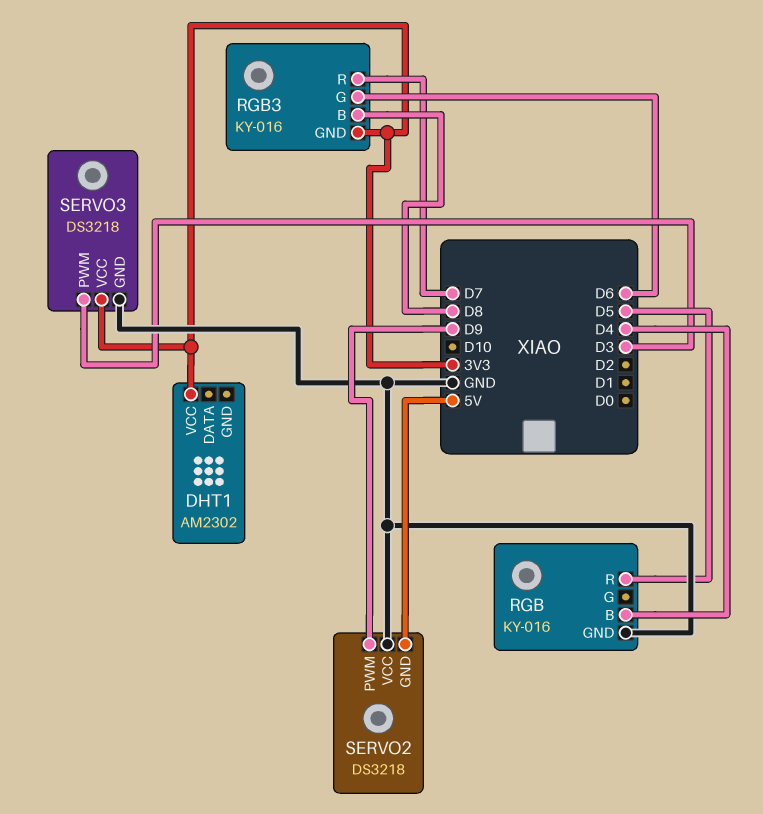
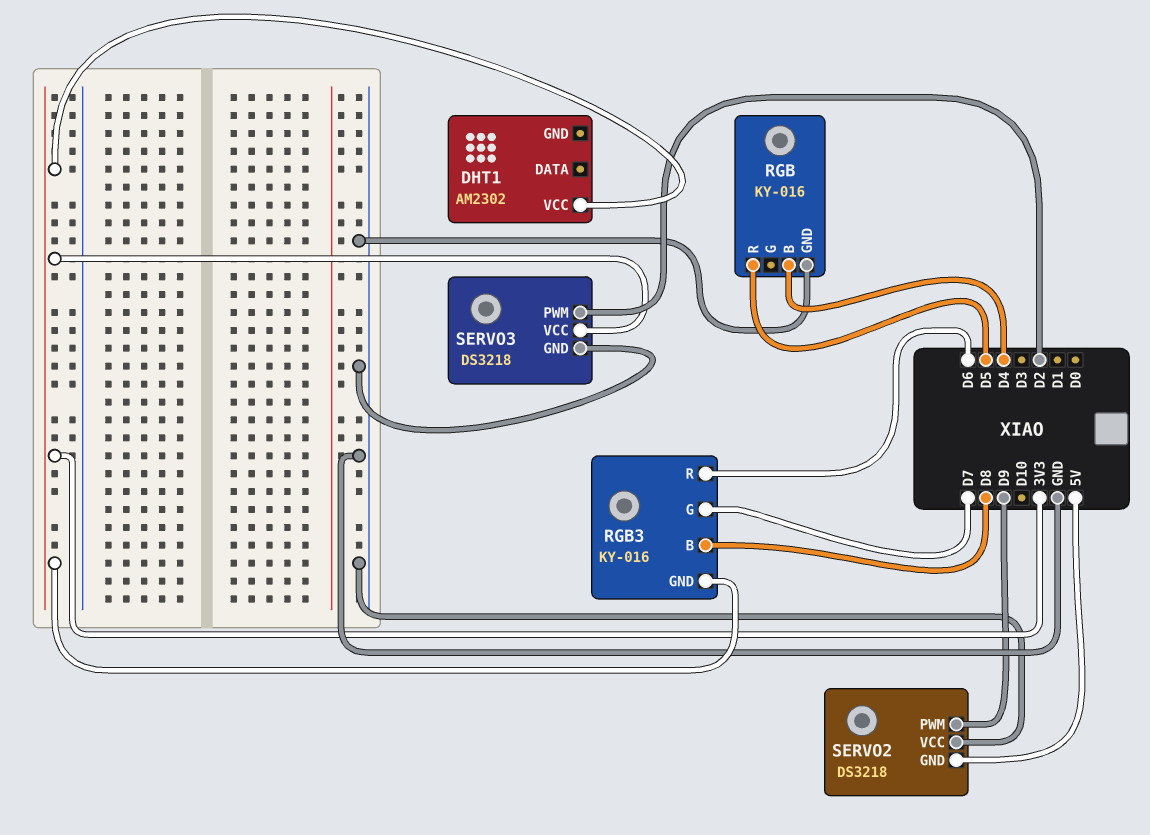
RGB3 pin G: D6 -> D7
RGB3 pin R: D7 -> D6
SERVO3 pin PWM: D3 -> D2

